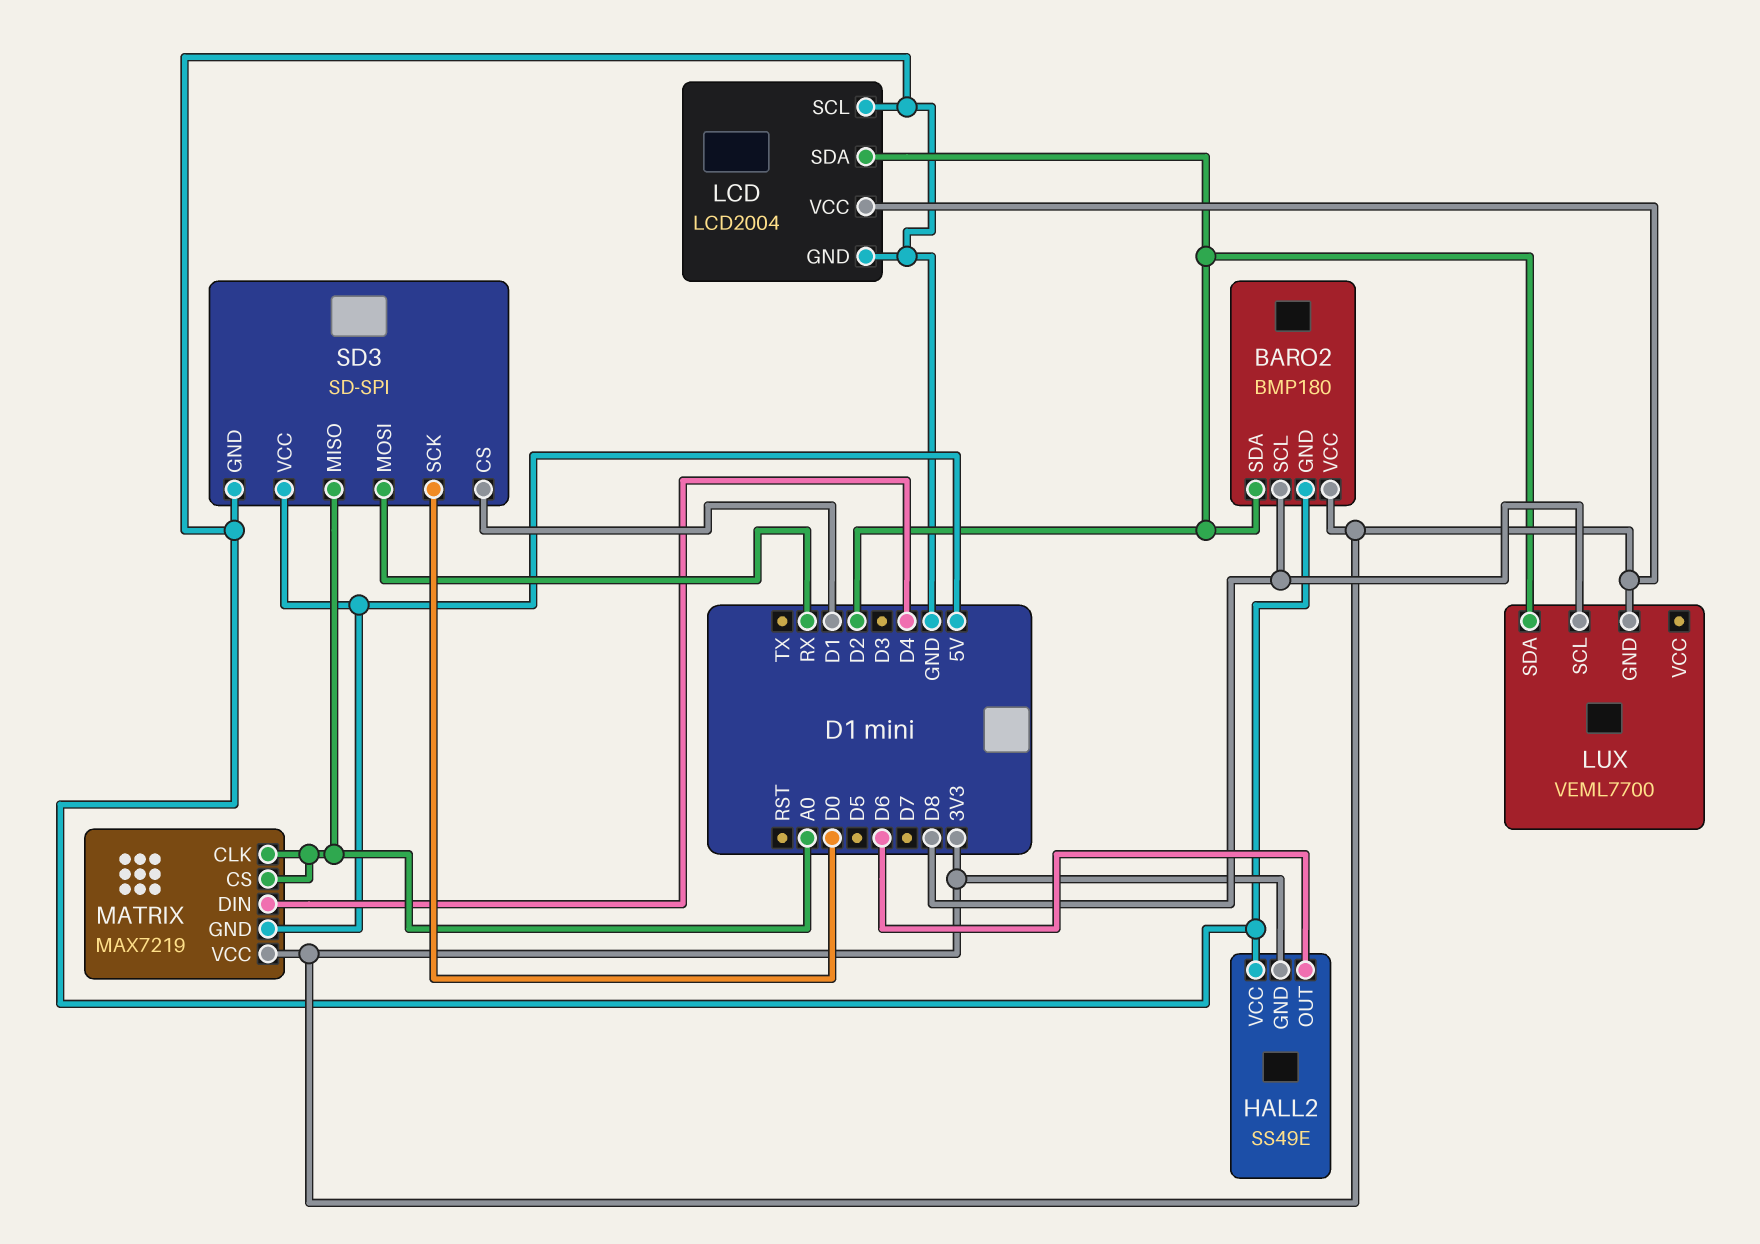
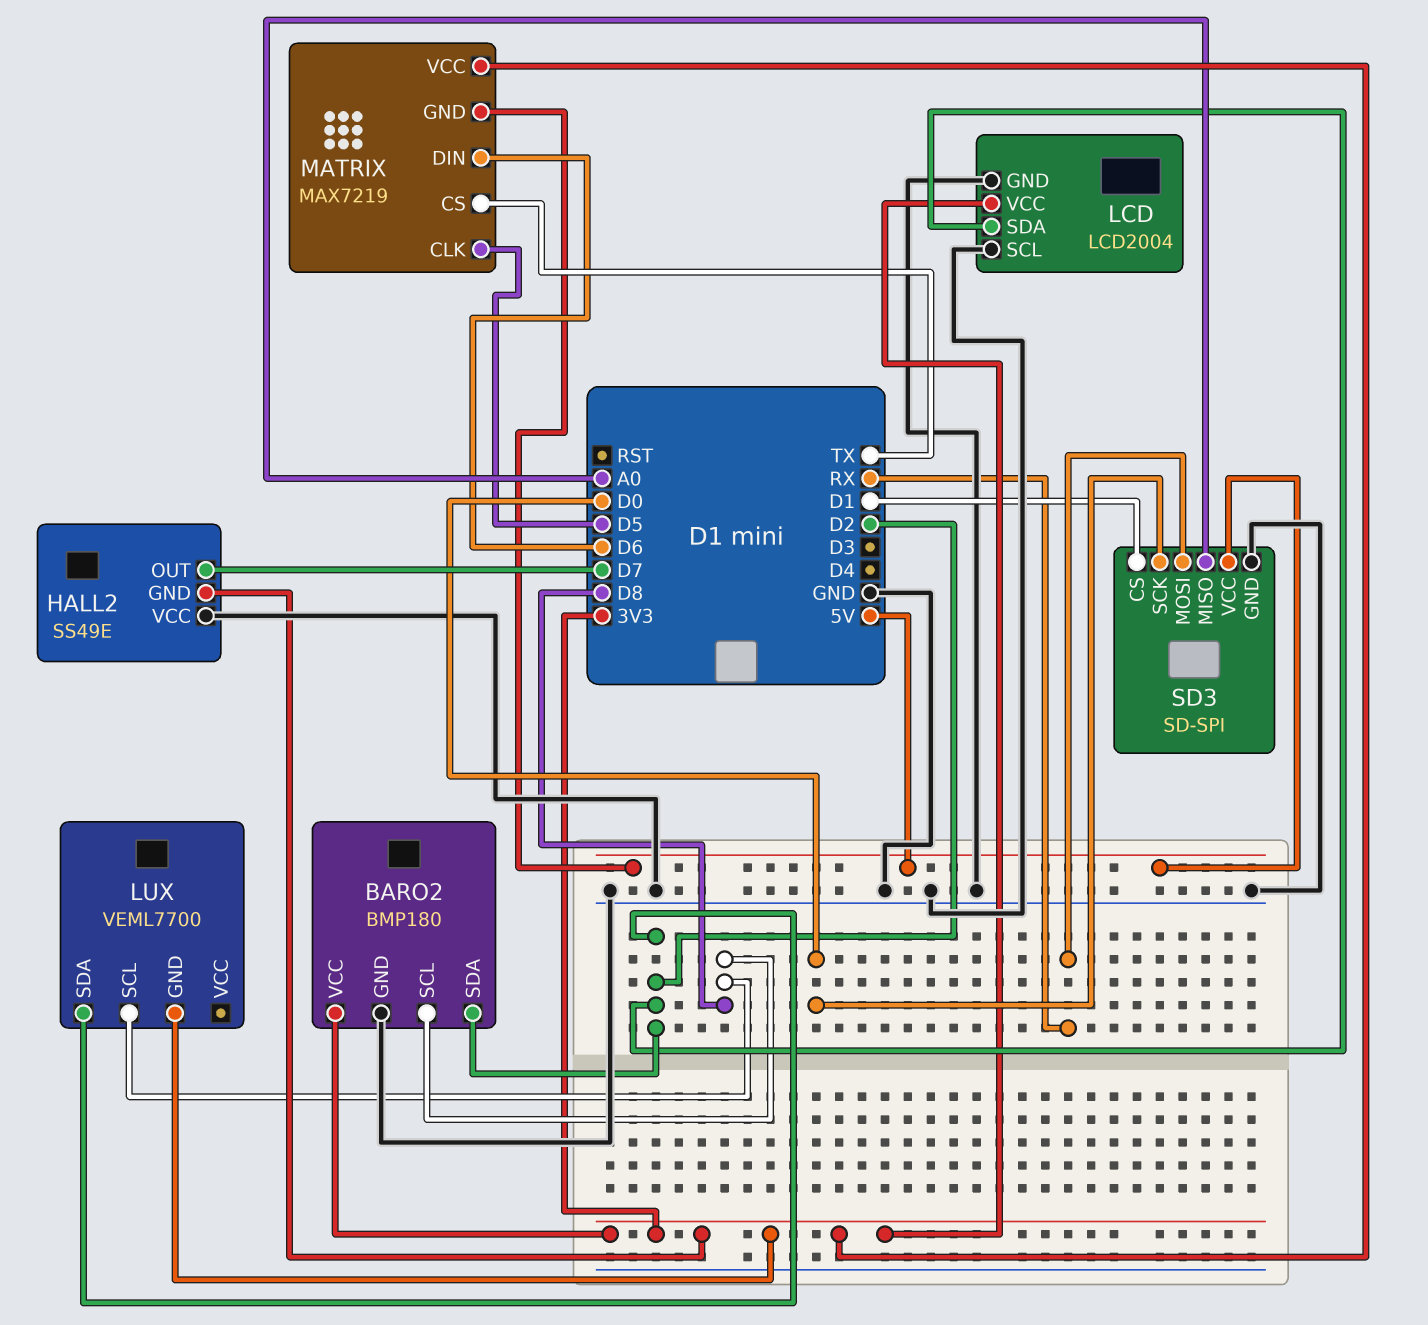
HALL2 pin OUT: D6 -> D7
MATRIX pin CLK: A0 -> D5
MATRIX pin CS: A0 -> TX
MATRIX pin DIN: D4 -> D6

